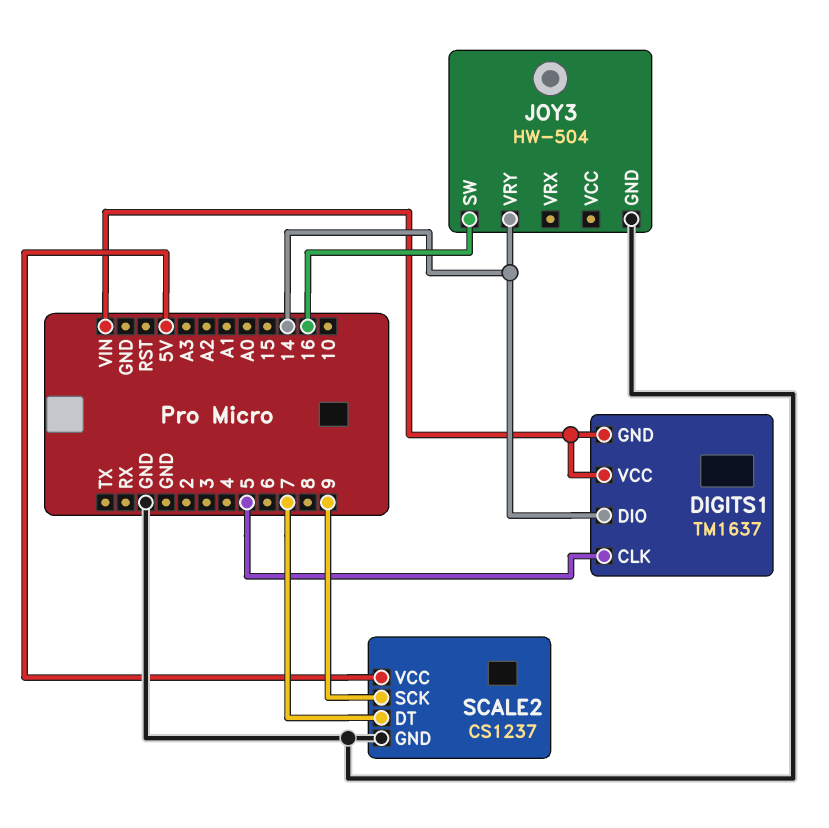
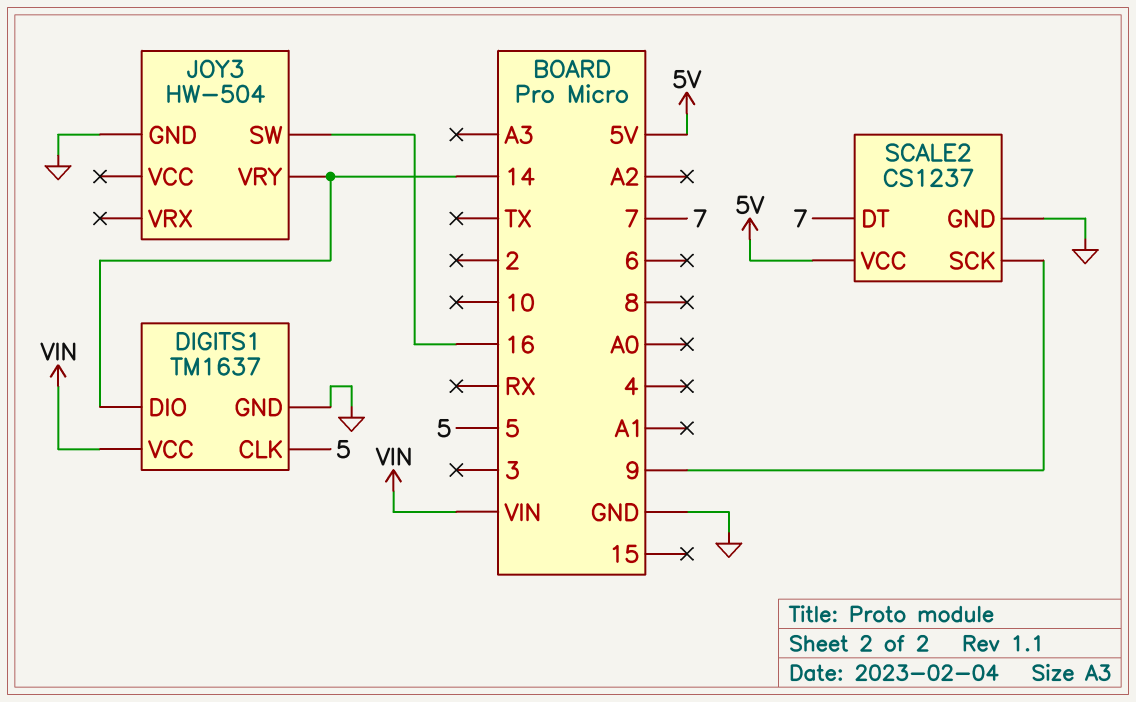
DIGITS1 pin GND: VIN -> GND

